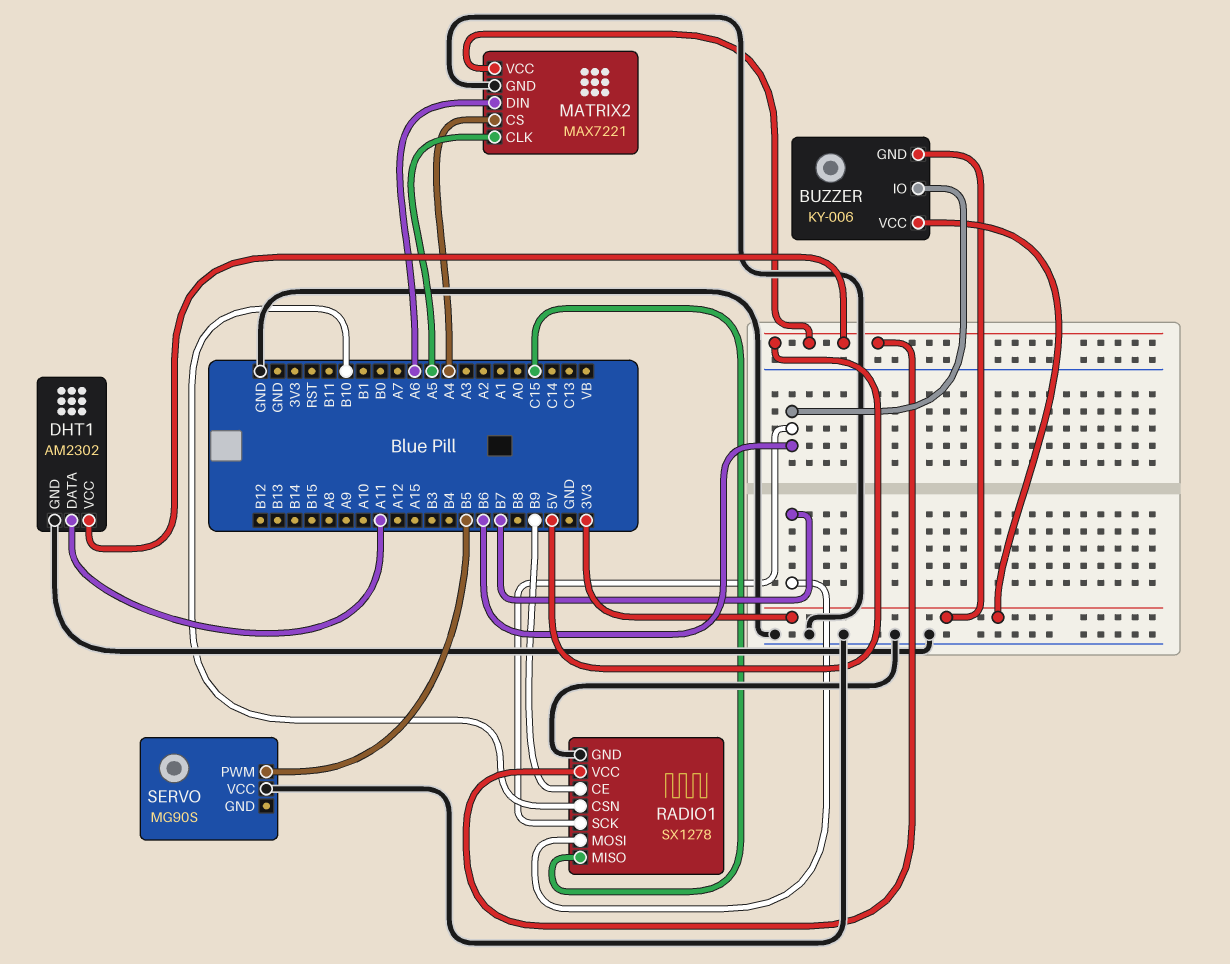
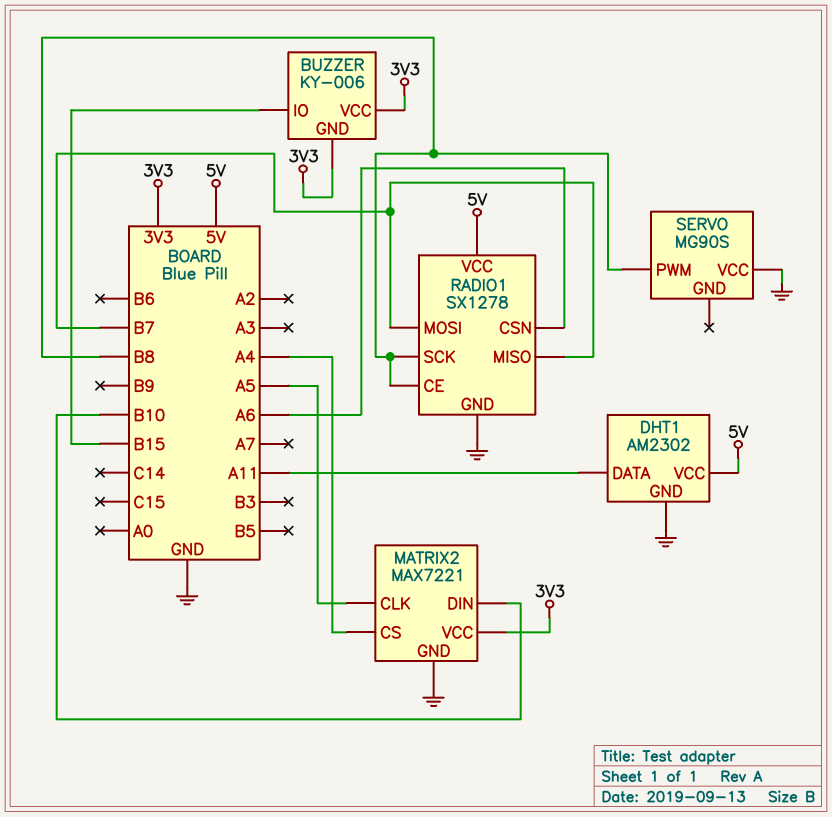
BUZZER pin IO: B6 -> B15
MATRIX2 pin DIN: A6 -> B10
MATRIX2 pin VCC: 5V -> 3V3
RADIO1 pin CE: B9 -> B8
RADIO1 pin CSN: B10 -> A6
RADIO1 pin MISO: C15 -> B7
RADIO1 pin SCK: B6 -> B8
SERVO pin PWM: B5 -> B8

